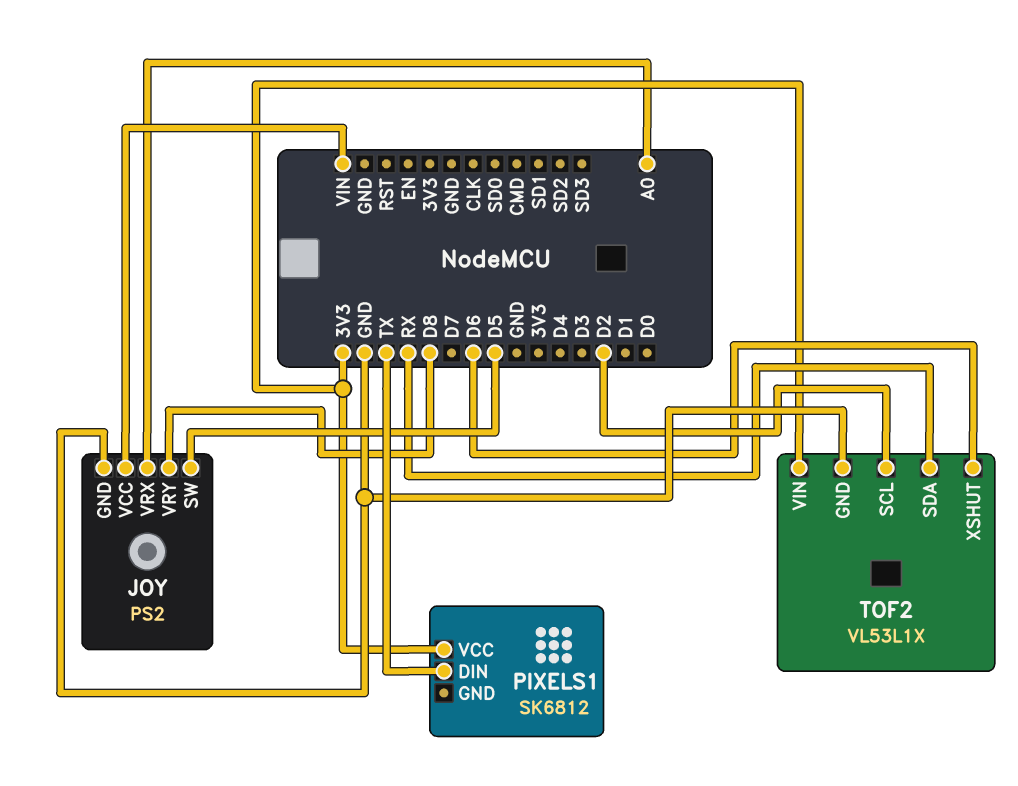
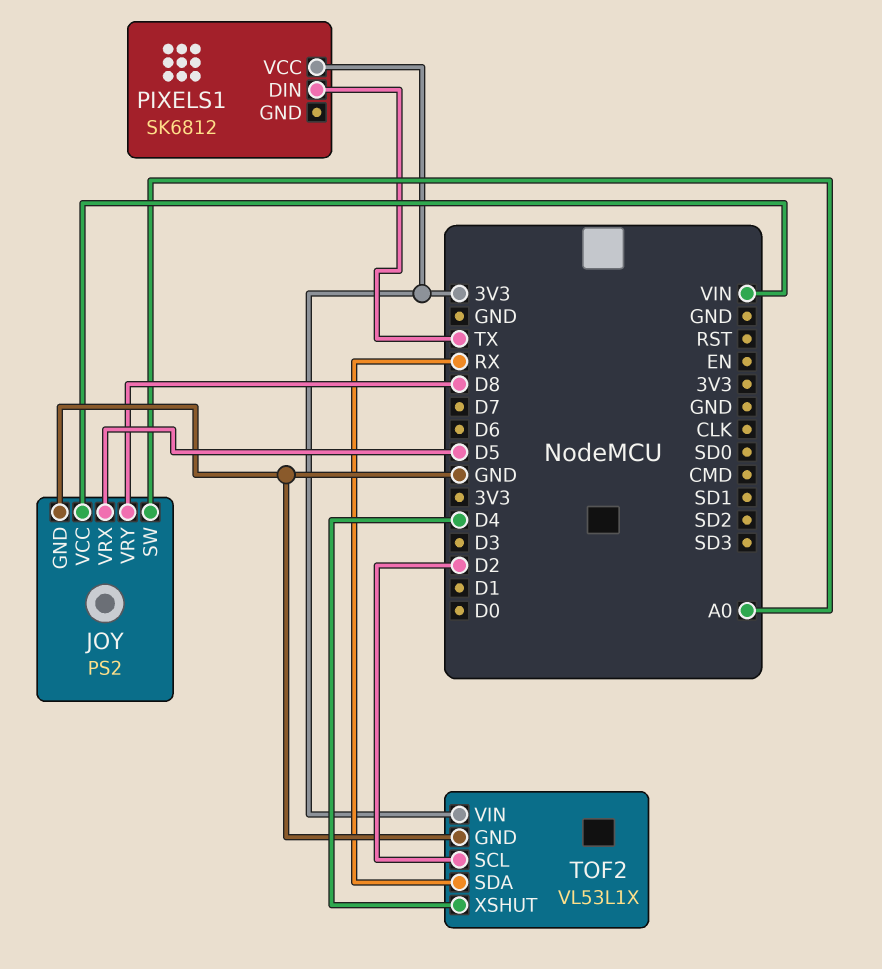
JOY pin SW: D5 -> A0
JOY pin VRX: A0 -> D5
TOF2 pin XSHUT: D6 -> D4

